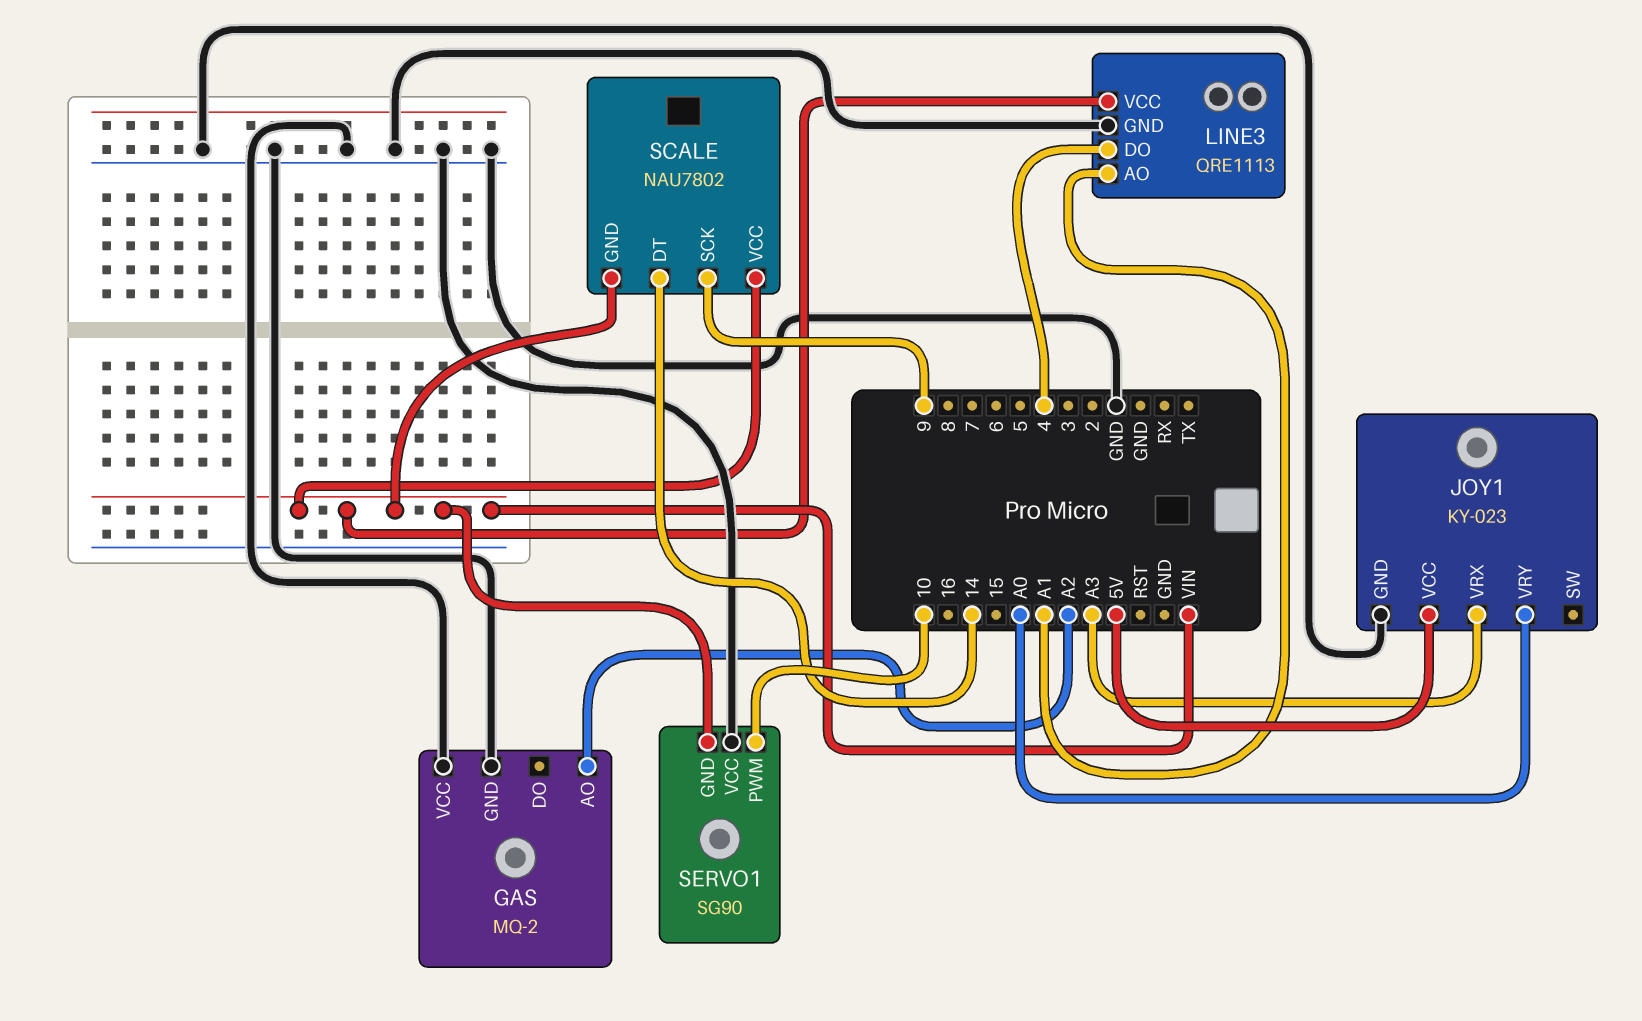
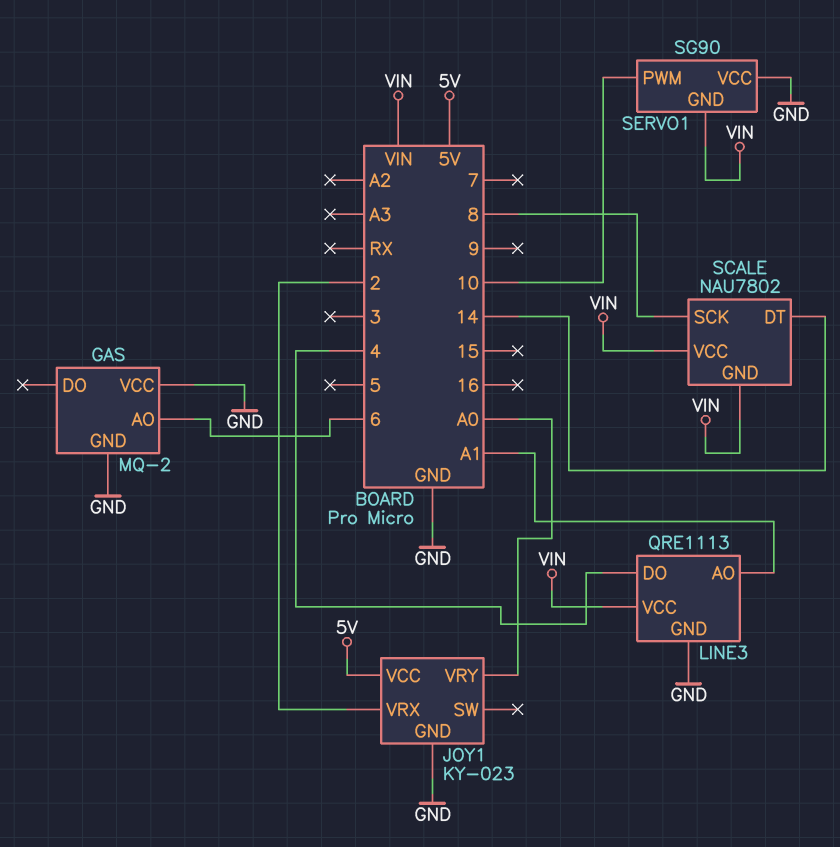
GAS pin AO: A2 -> 6
JOY1 pin VRX: A3 -> 2
SCALE pin SCK: 9 -> 8

